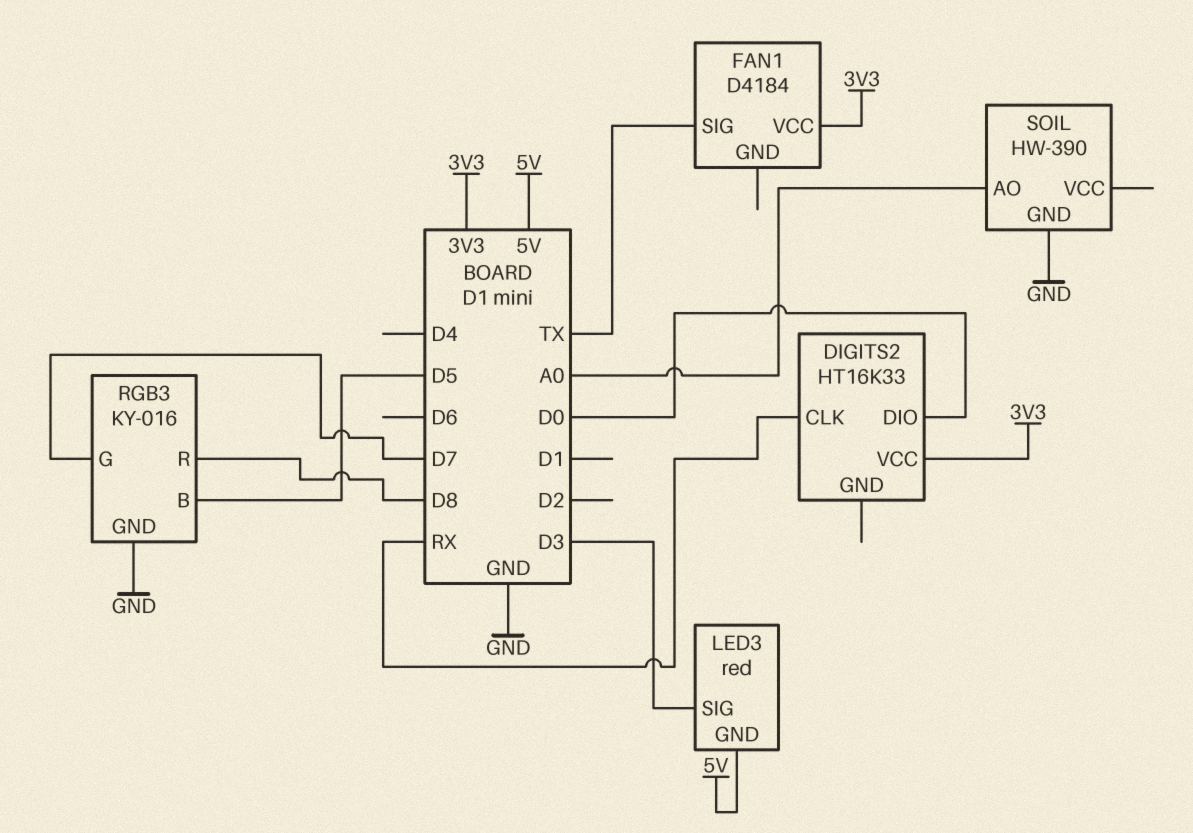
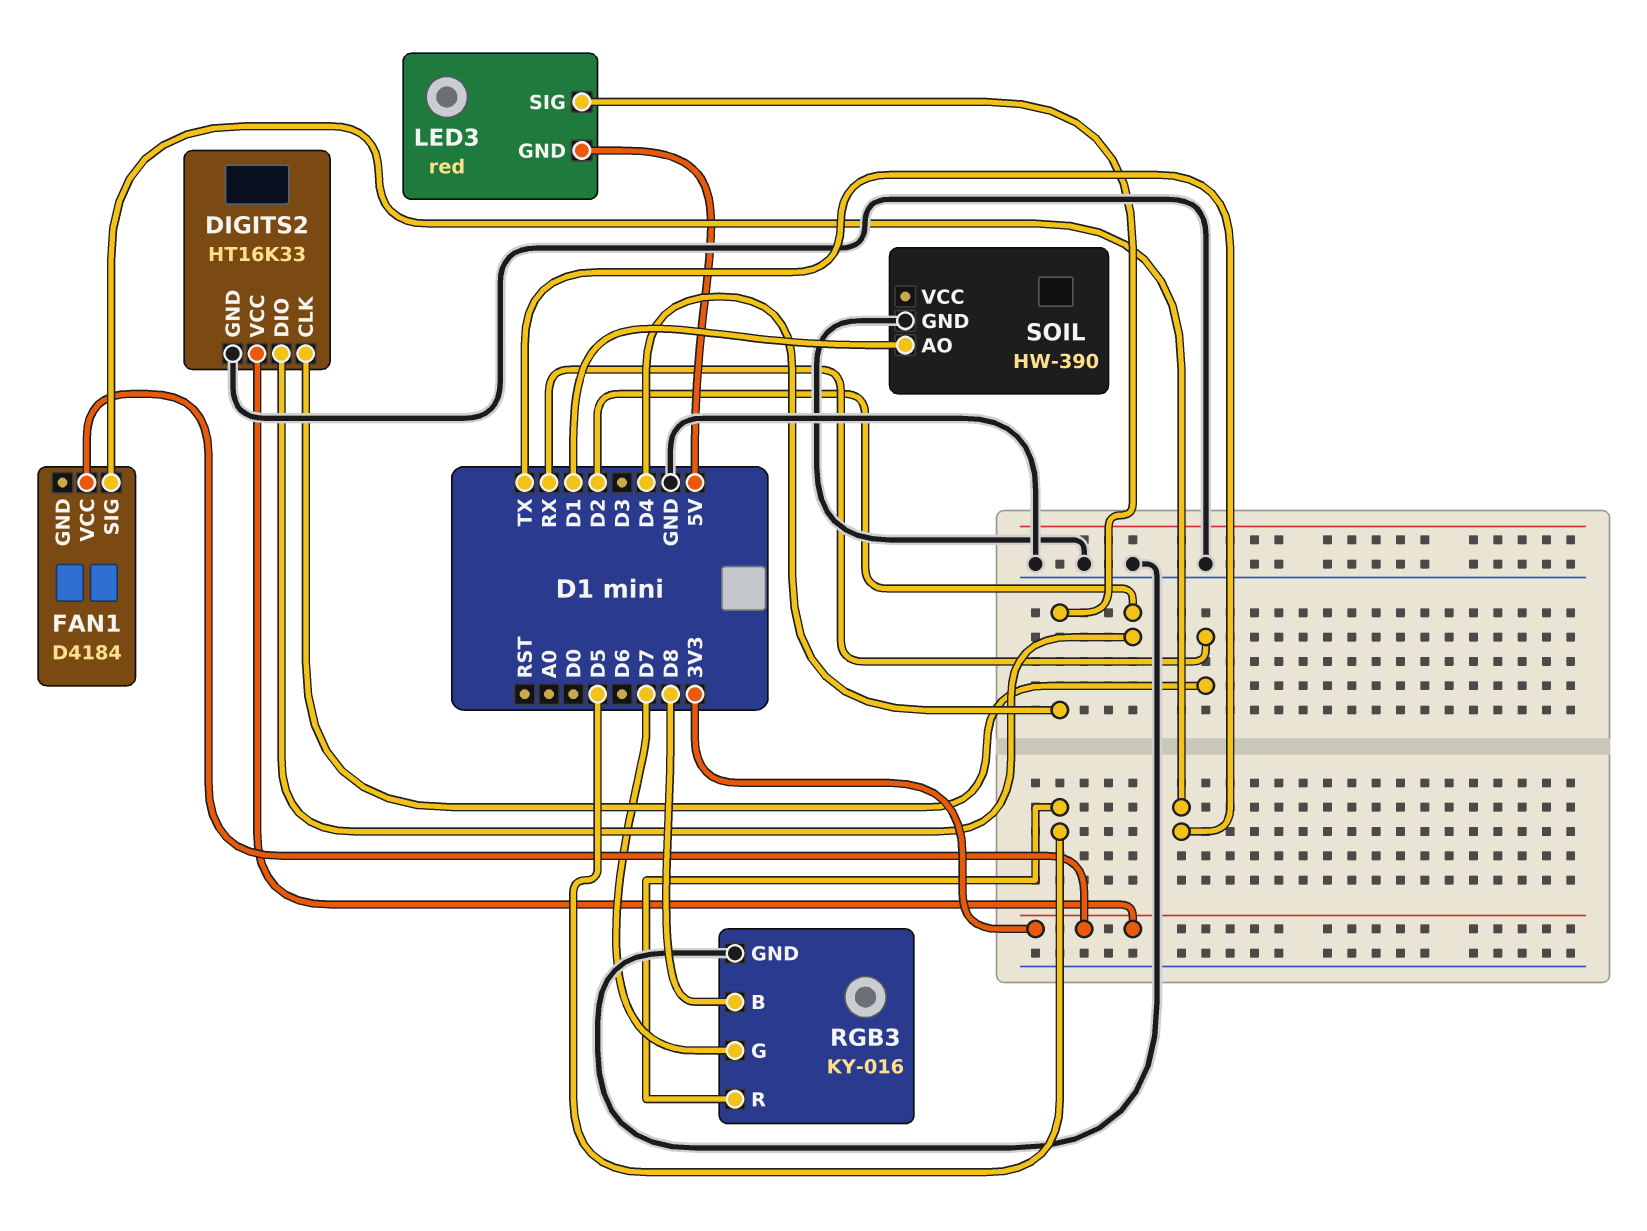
DIGITS2 pin DIO: D0 -> D2
DIGITS2 pin GND: none -> GND
LED3 pin SIG: D3 -> D4
RGB3 pin B: D5 -> D8
RGB3 pin R: D8 -> D5
SOIL pin AO: A0 -> D1

